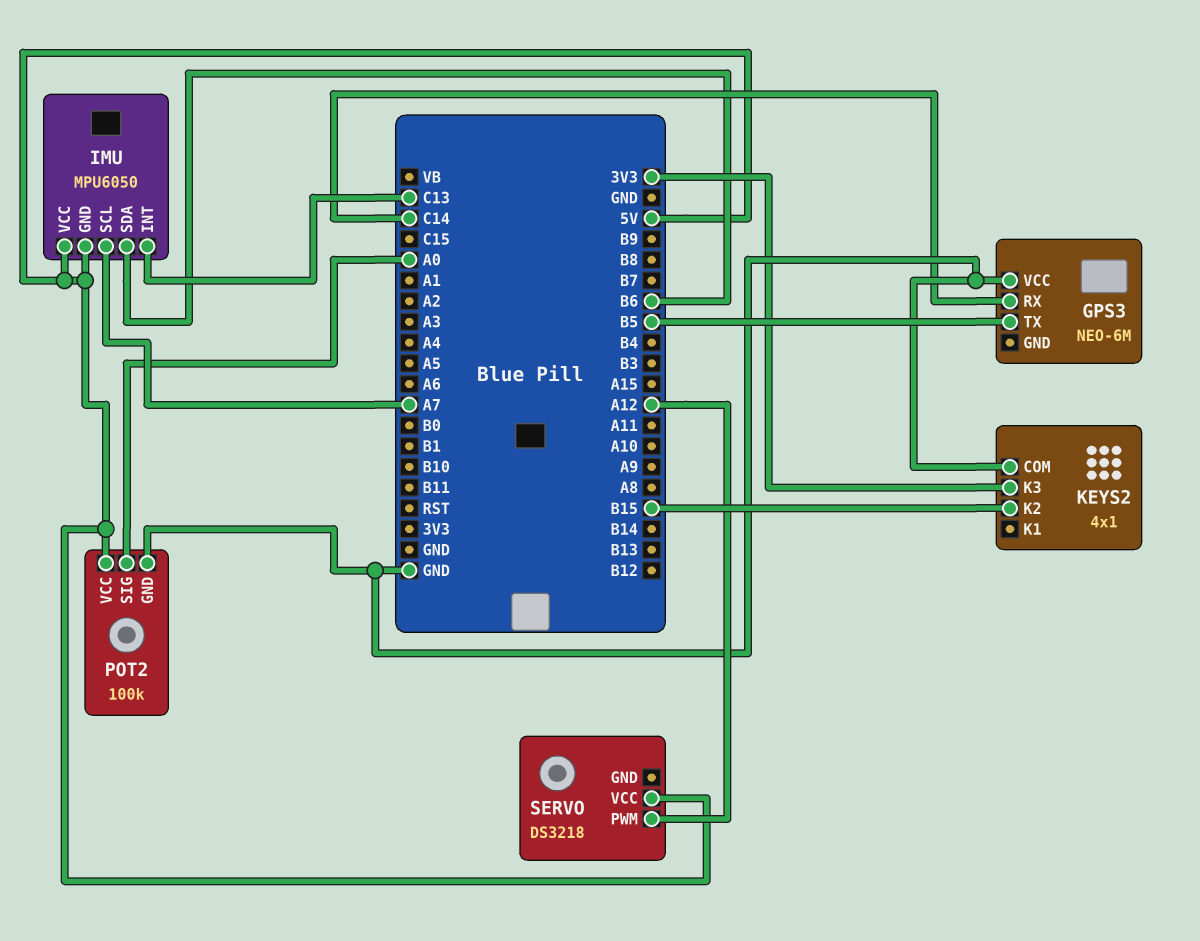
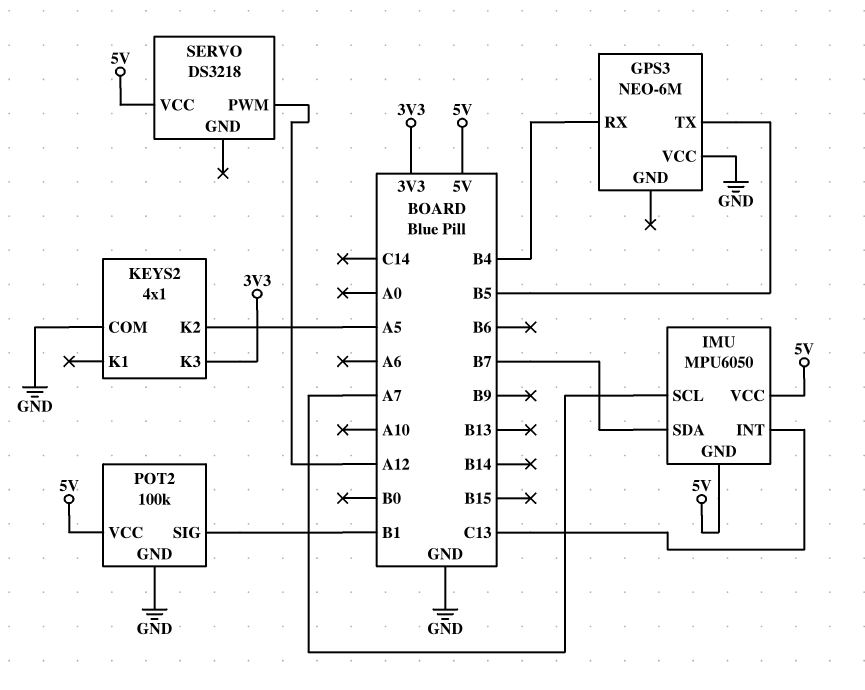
GPS3 pin RX: C14 -> B4
IMU pin SDA: B6 -> B7
KEYS2 pin K2: B15 -> A5
POT2 pin SIG: A0 -> B1

